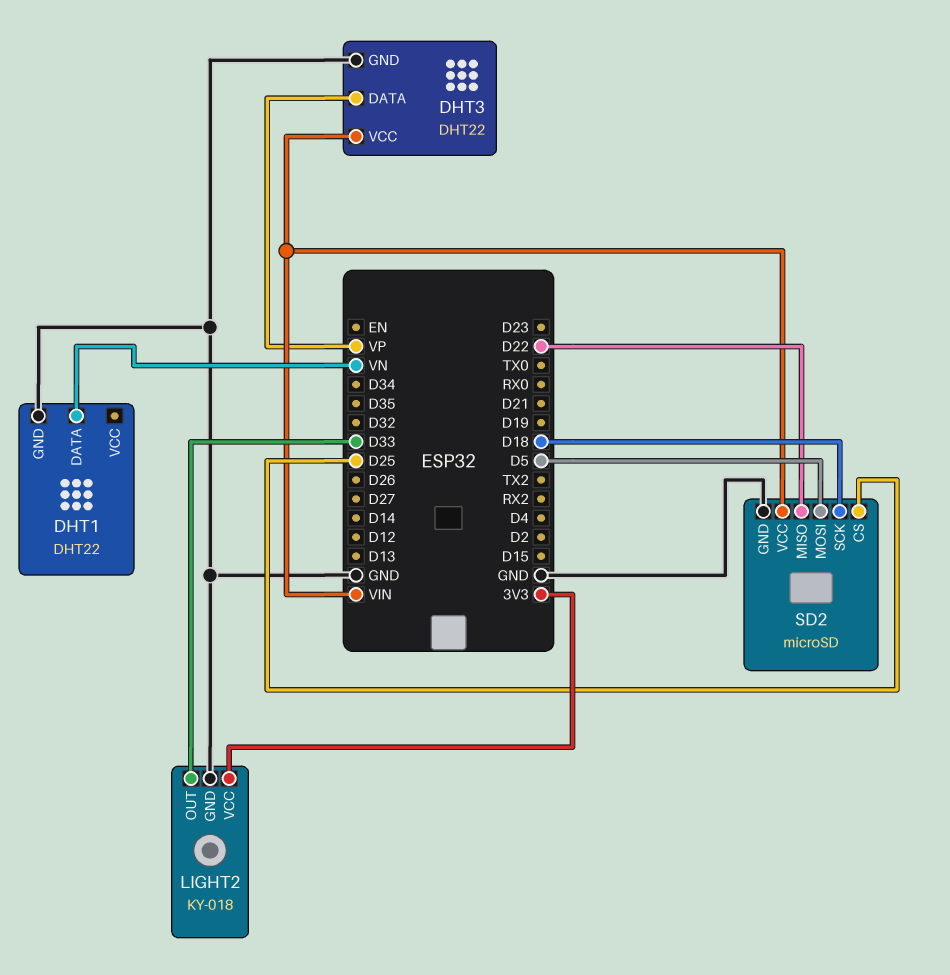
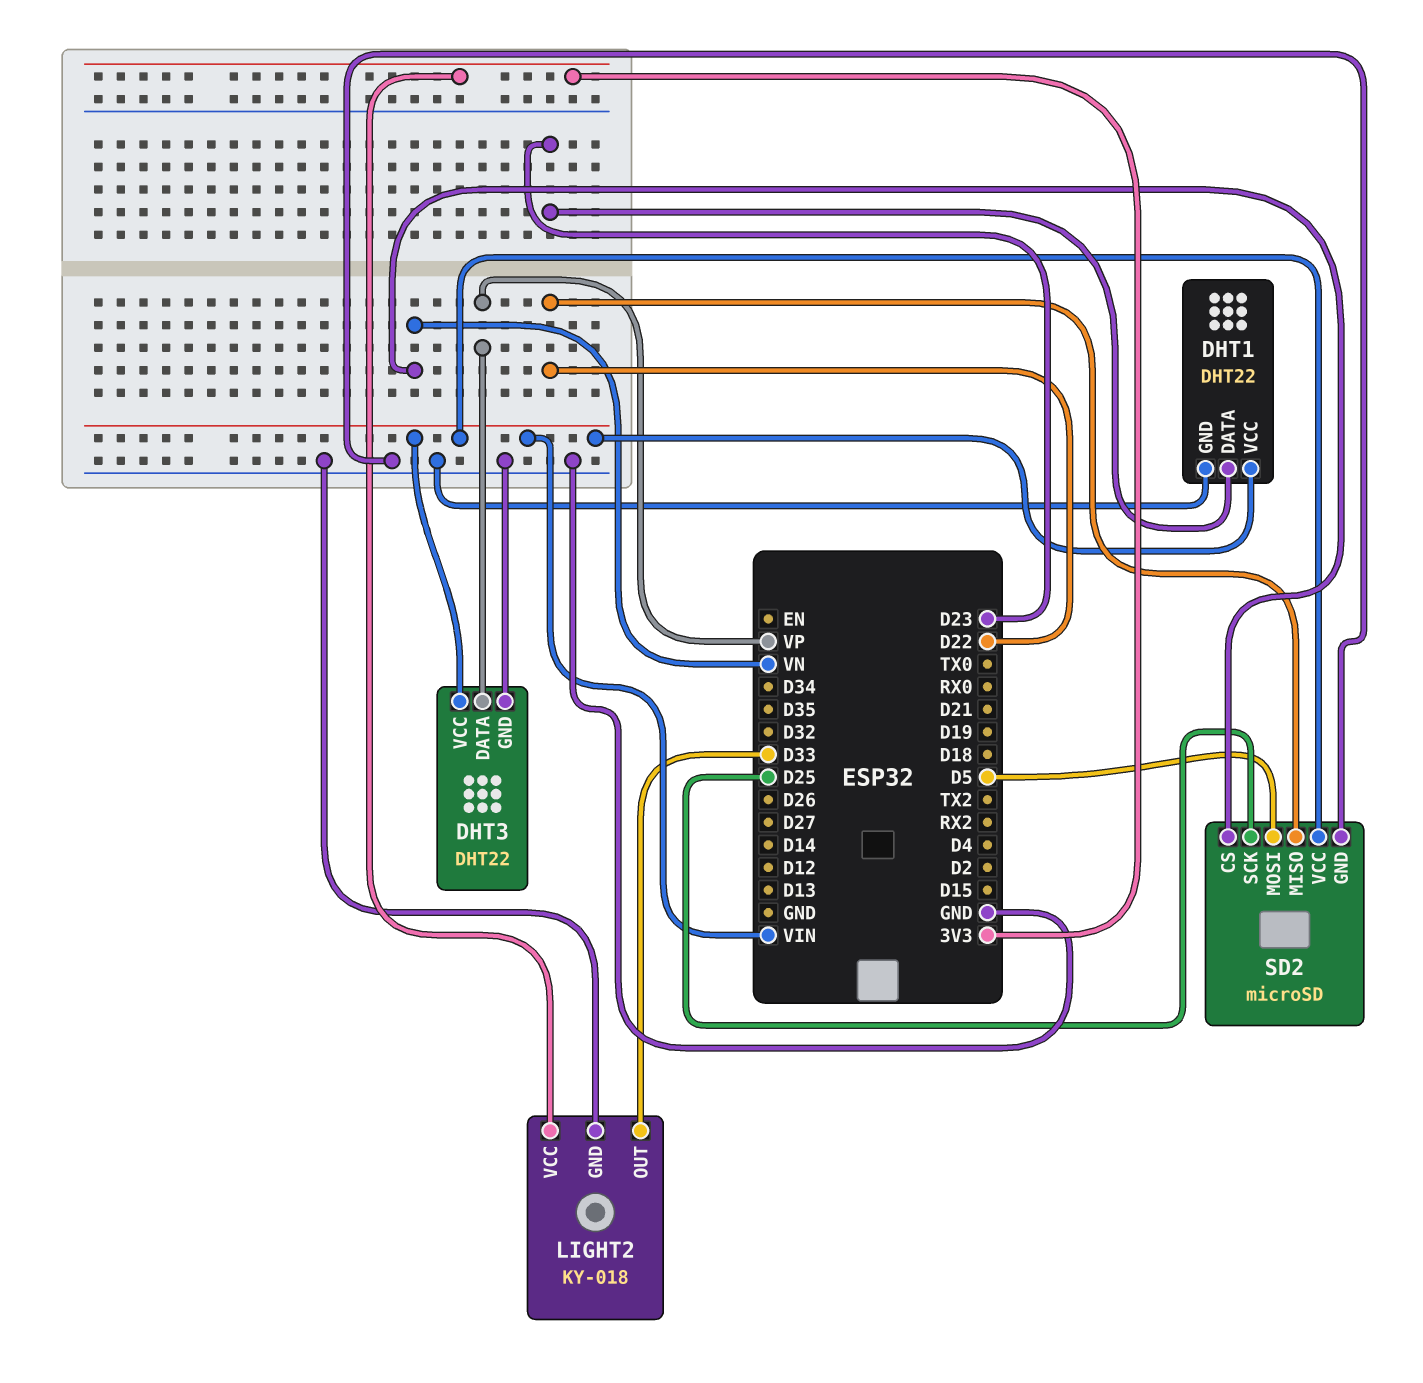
DHT1 pin DATA: VN -> D23
DHT1 pin VCC: none -> VIN
SD2 pin CS: D25 -> VN
SD2 pin SCK: D18 -> D25

